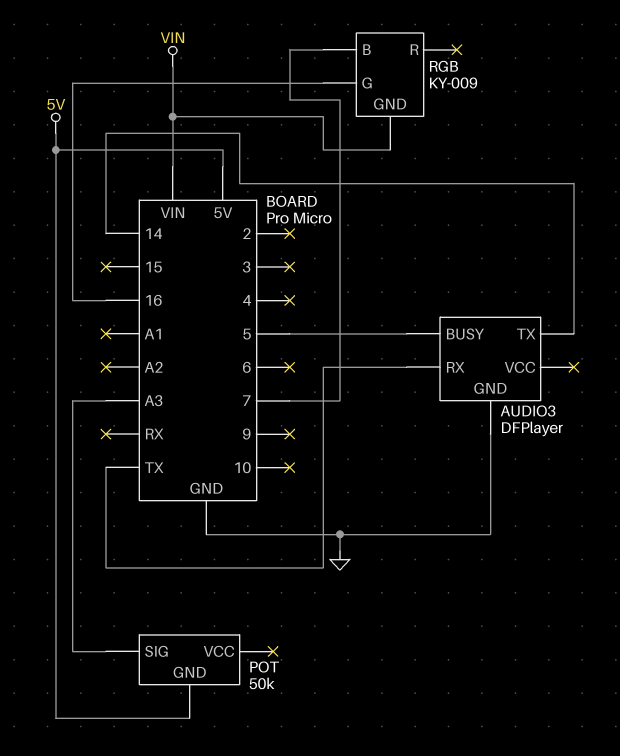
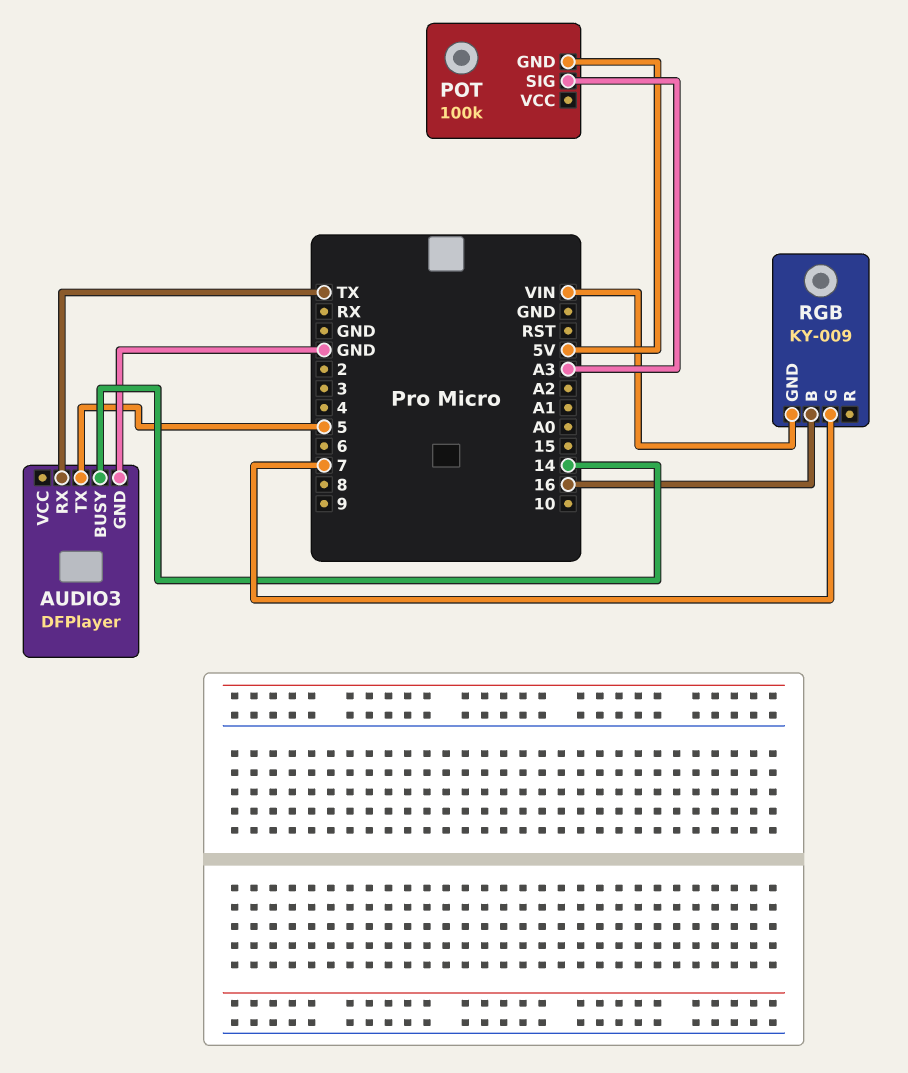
AUDIO3 pin BUSY: 5 -> 14
AUDIO3 pin TX: 14 -> 5
POT: 50k -> 100k
RGB pin B: 7 -> 16
RGB pin G: 16 -> 7

